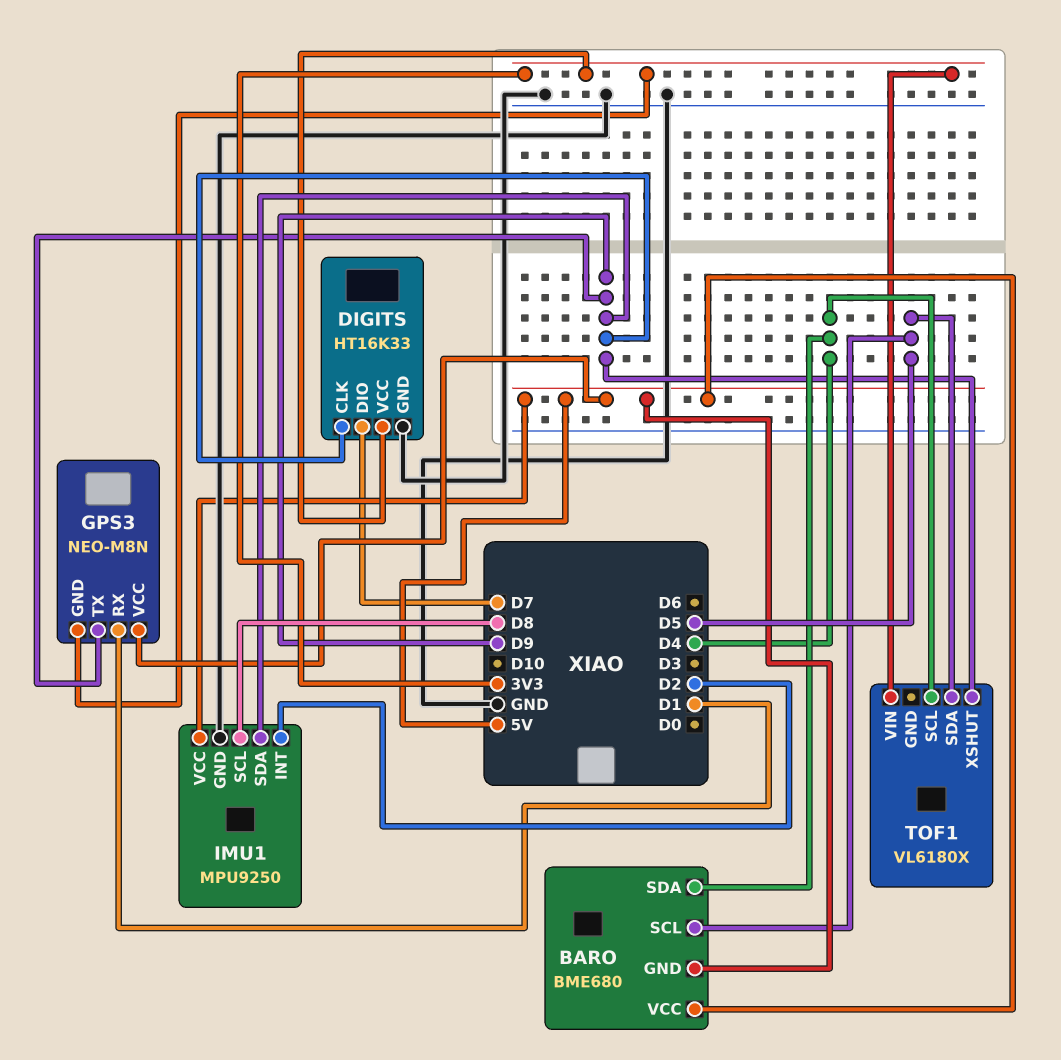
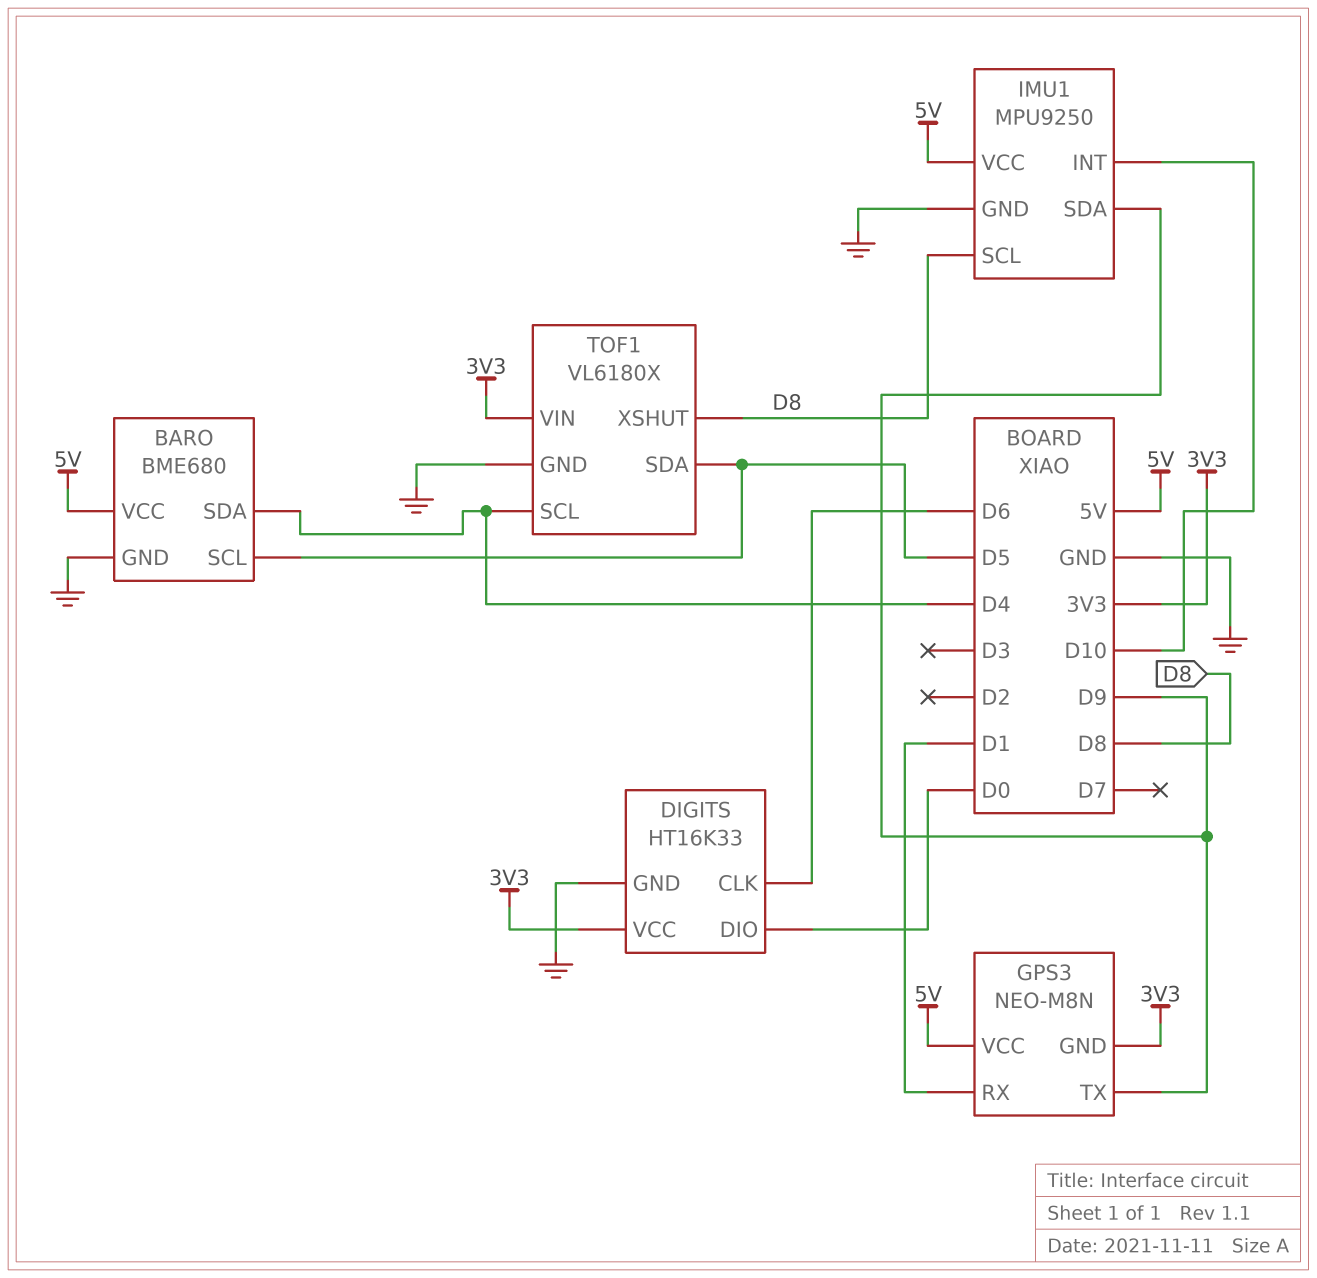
BARO pin GND: 5V -> GND
DIGITS pin CLK: D9 -> D6
DIGITS pin DIO: D7 -> D0
IMU1 pin INT: D2 -> D10
TOF1 pin GND: none -> GND
TOF1 pin XSHUT: D9 -> D8

